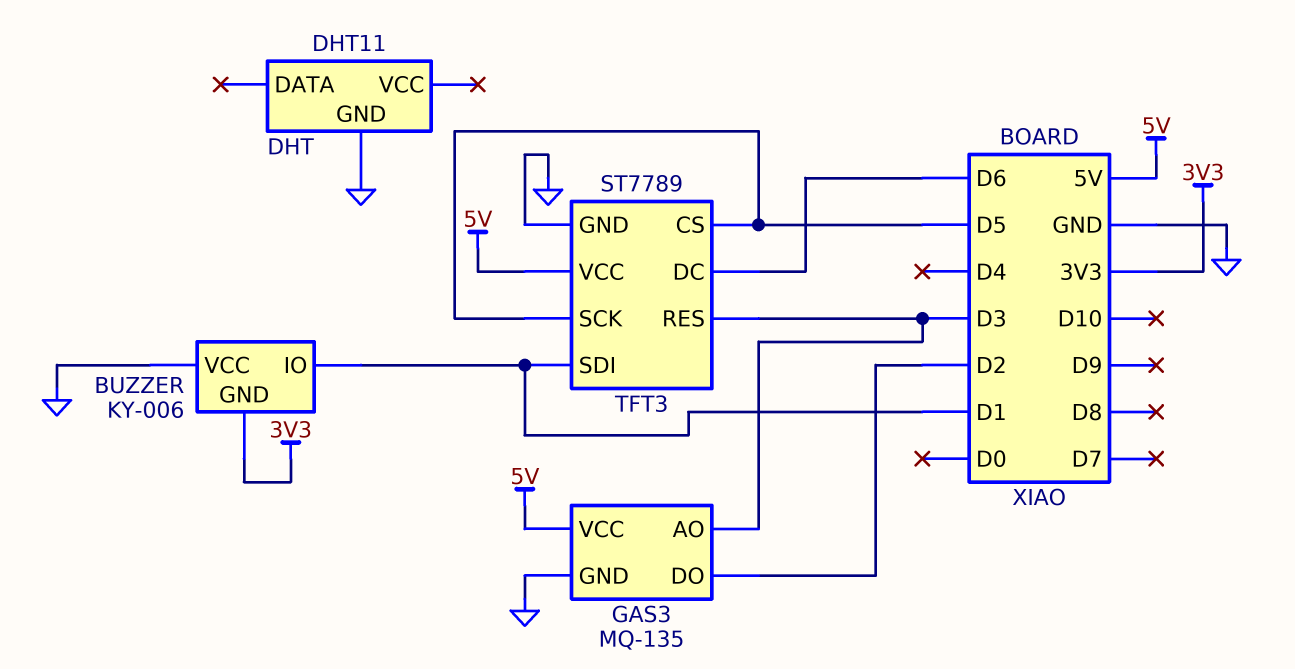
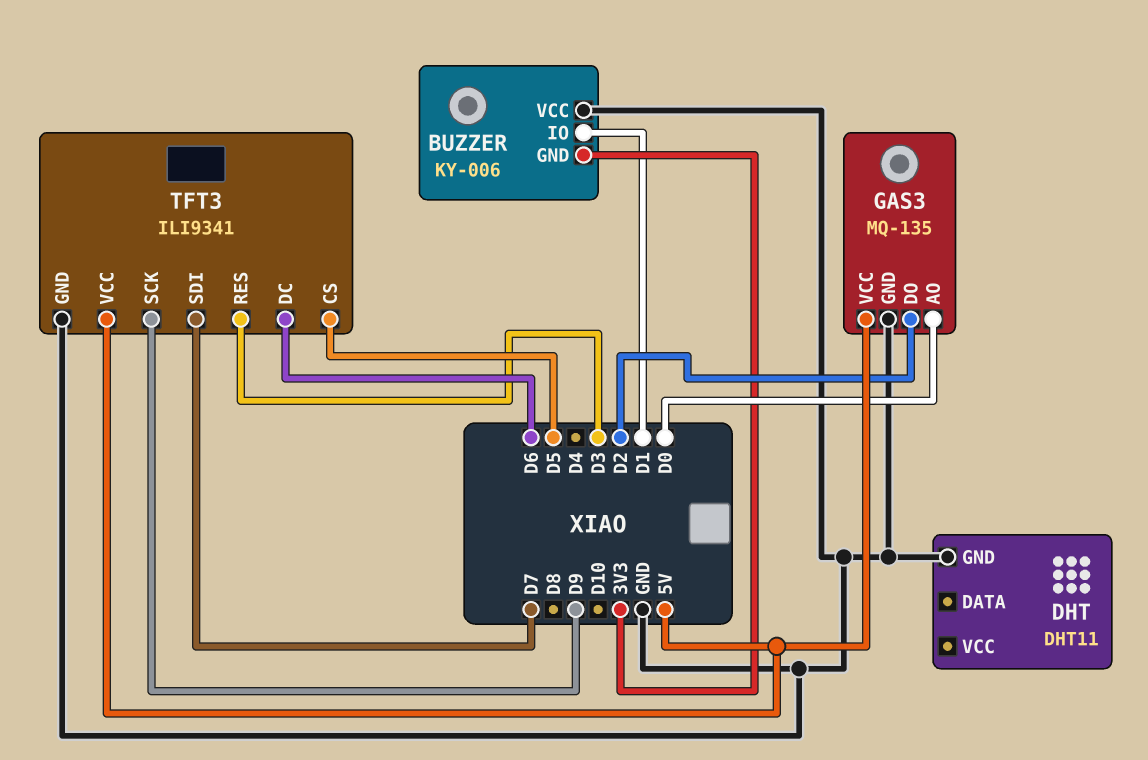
GAS3 pin AO: D3 -> D0
TFT3: ST7789 -> ILI9341
TFT3 pin SCK: D5 -> D9
TFT3 pin SDI: D1 -> D7

